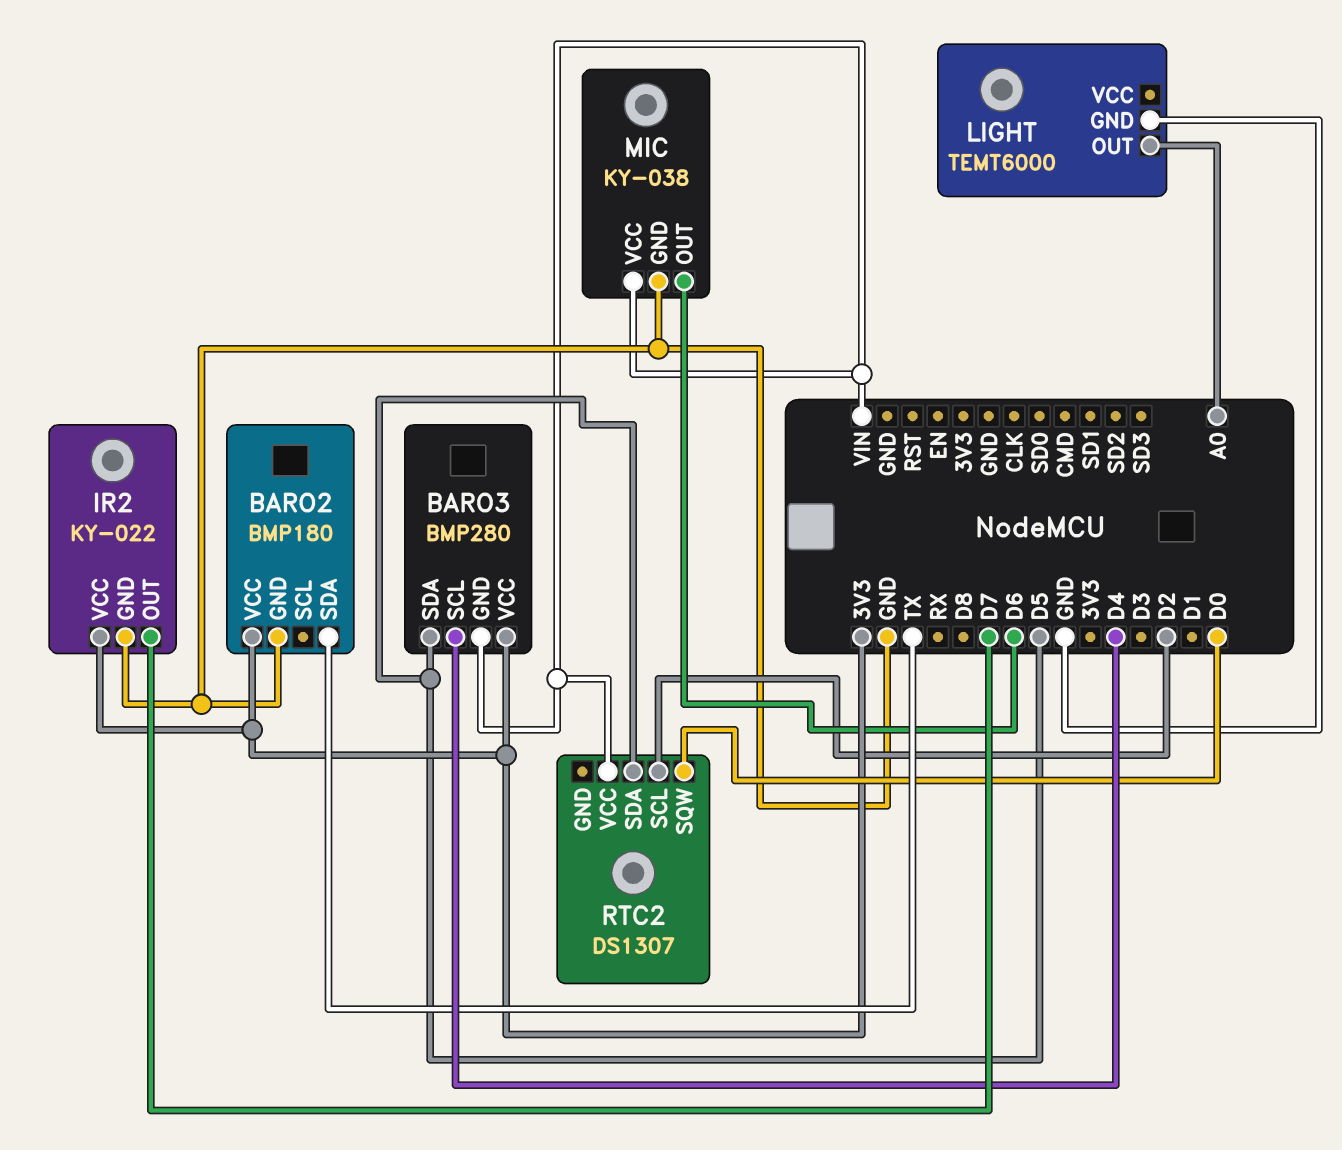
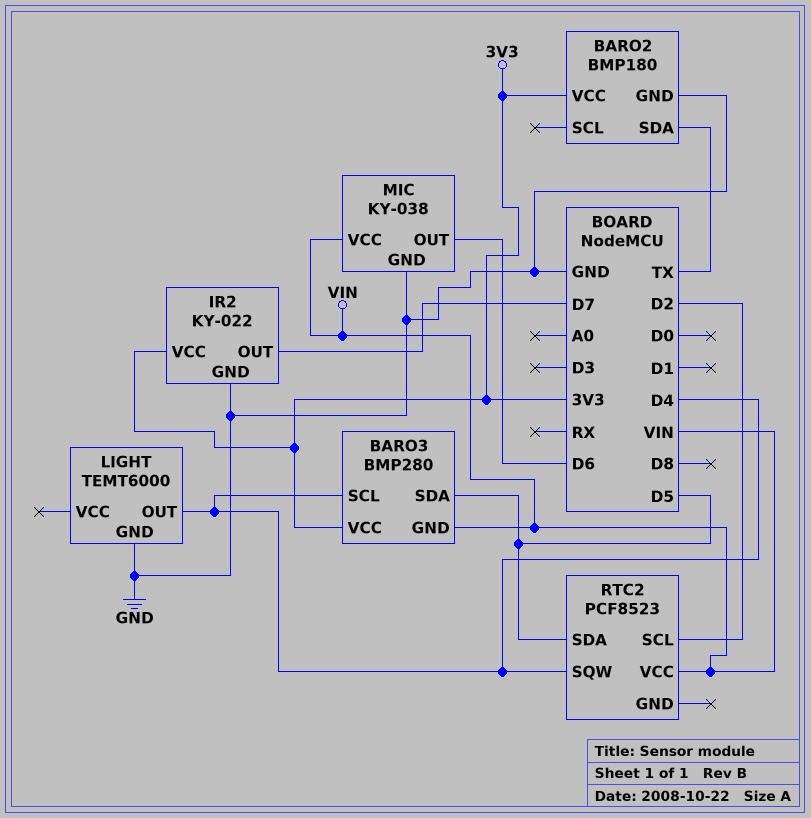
LIGHT pin OUT: A0 -> D4
RTC2: DS1307 -> PCF8523
RTC2 pin SQW: D0 -> D4

